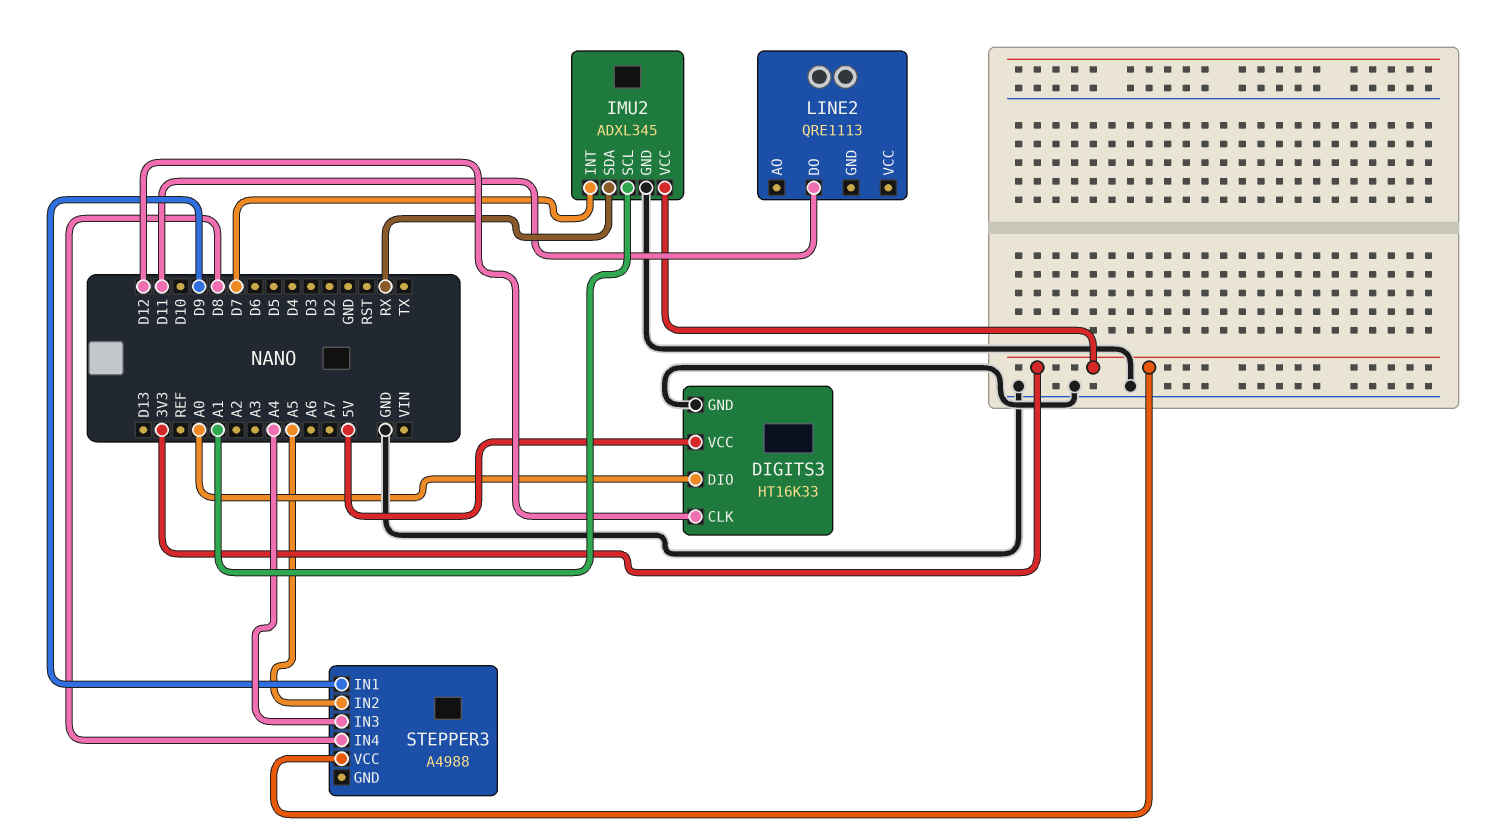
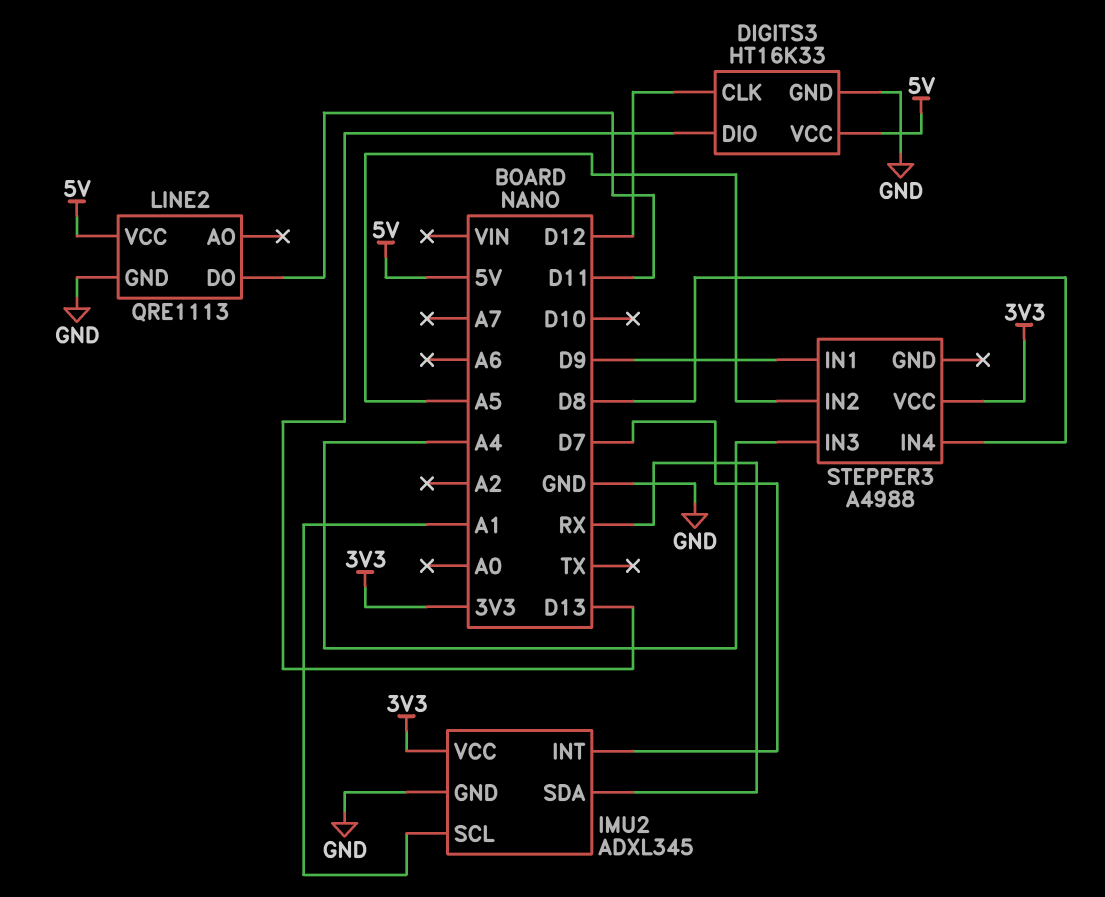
DIGITS3 pin DIO: A0 -> D13
LINE2 pin GND: none -> GND
LINE2 pin VCC: none -> 5V

